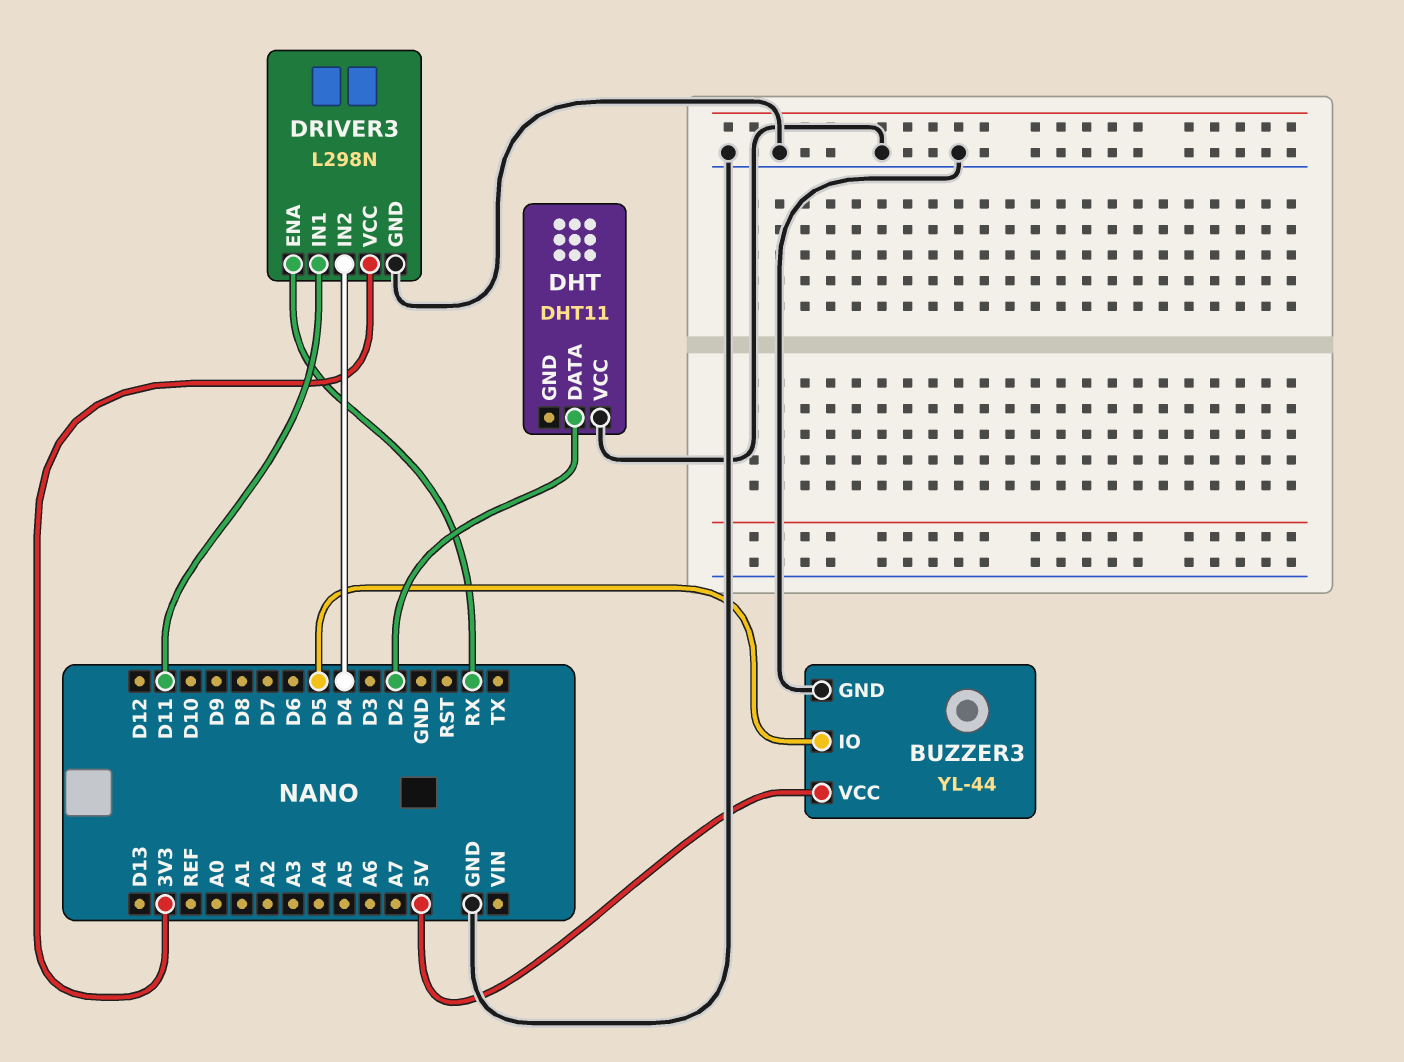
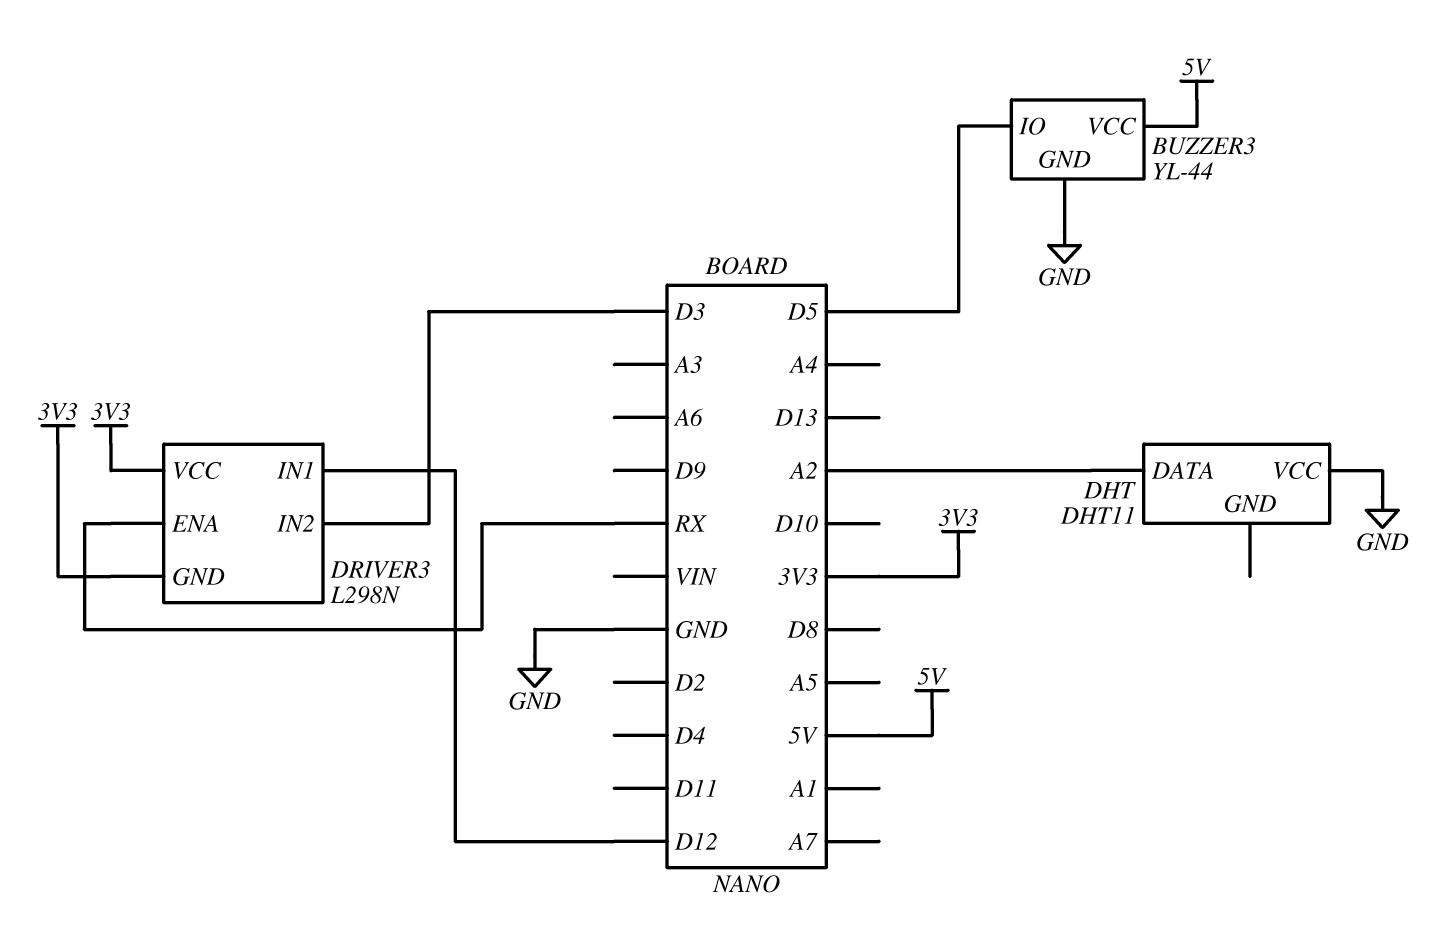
DHT pin DATA: D2 -> A2
DRIVER3 pin GND: GND -> 3V3
DRIVER3 pin IN1: D11 -> D12
DRIVER3 pin IN2: D4 -> D3

